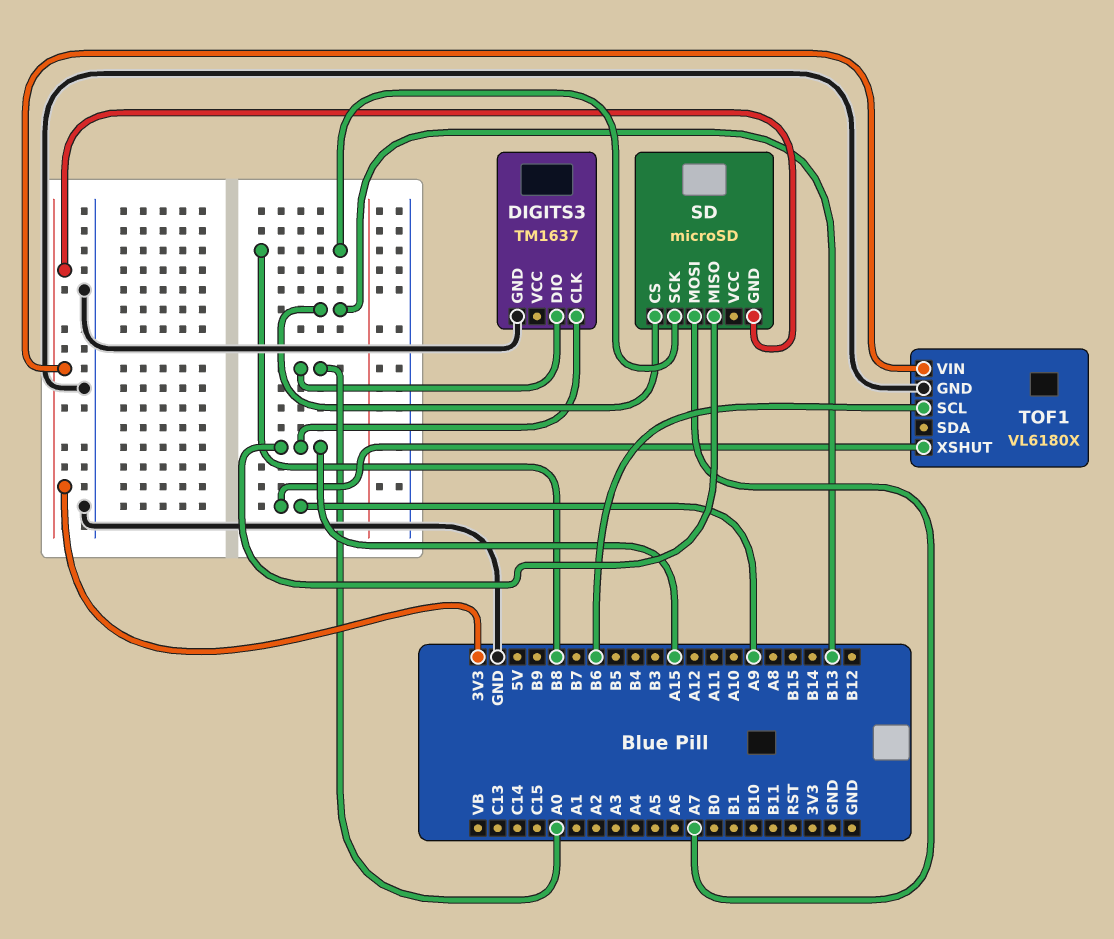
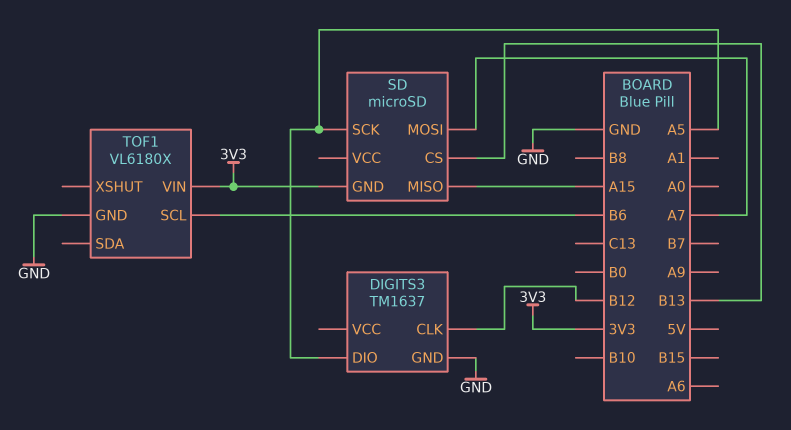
DIGITS3 pin CLK: A15 -> B12
DIGITS3 pin DIO: A0 -> A5
SD pin SCK: B8 -> A5
TOF1 pin XSHUT: A9 -> none

